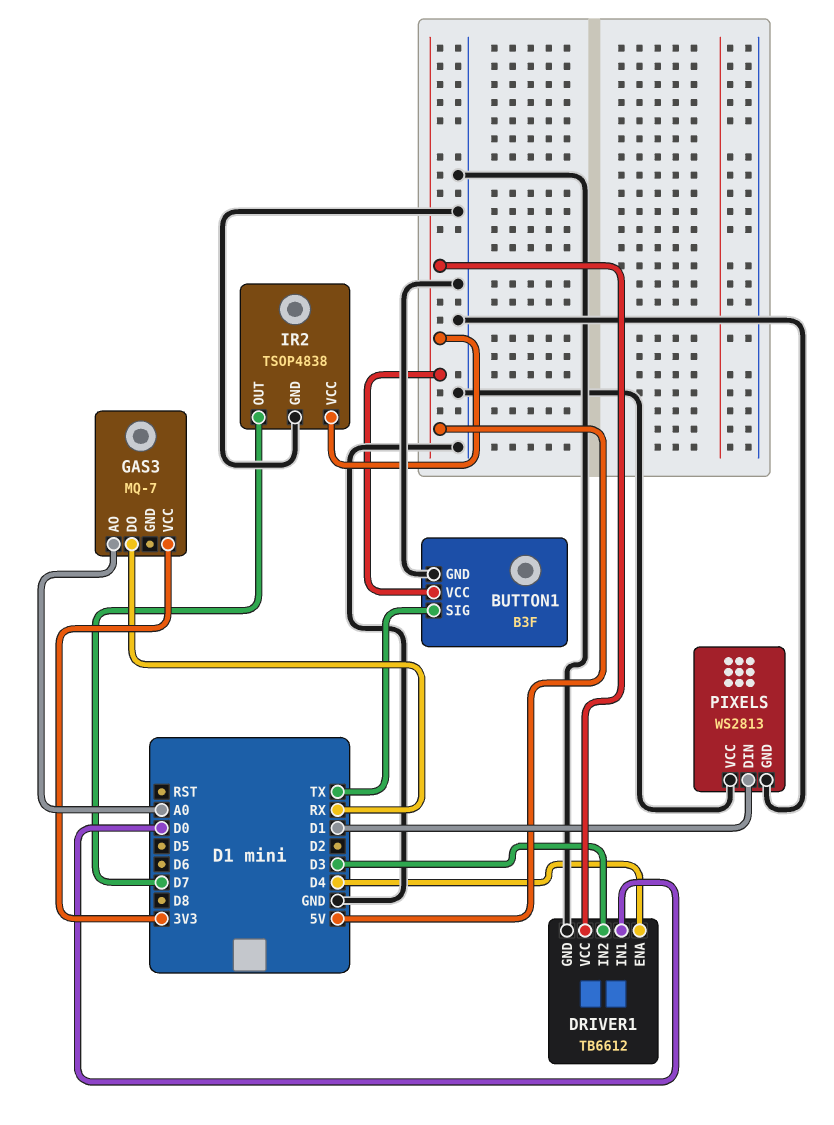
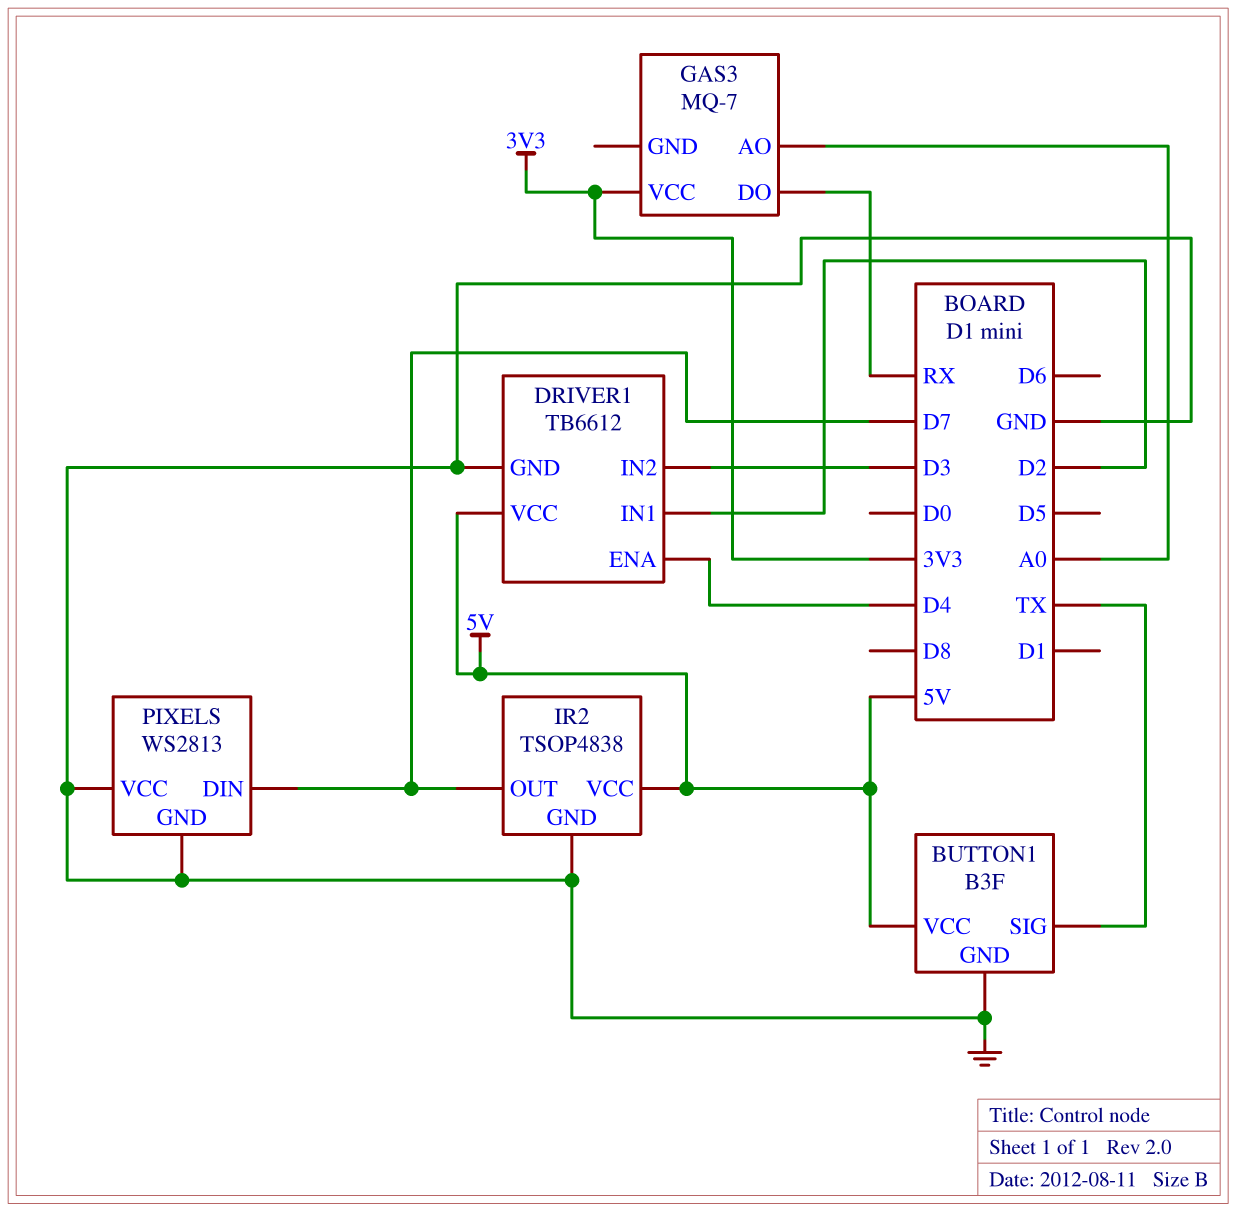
DRIVER1 pin IN1: D0 -> D2
PIXELS pin DIN: D1 -> D7

